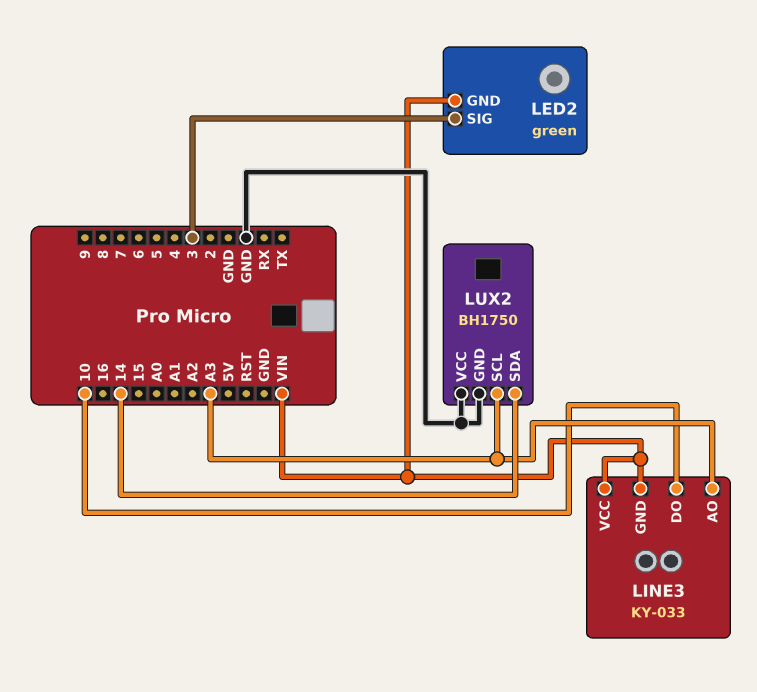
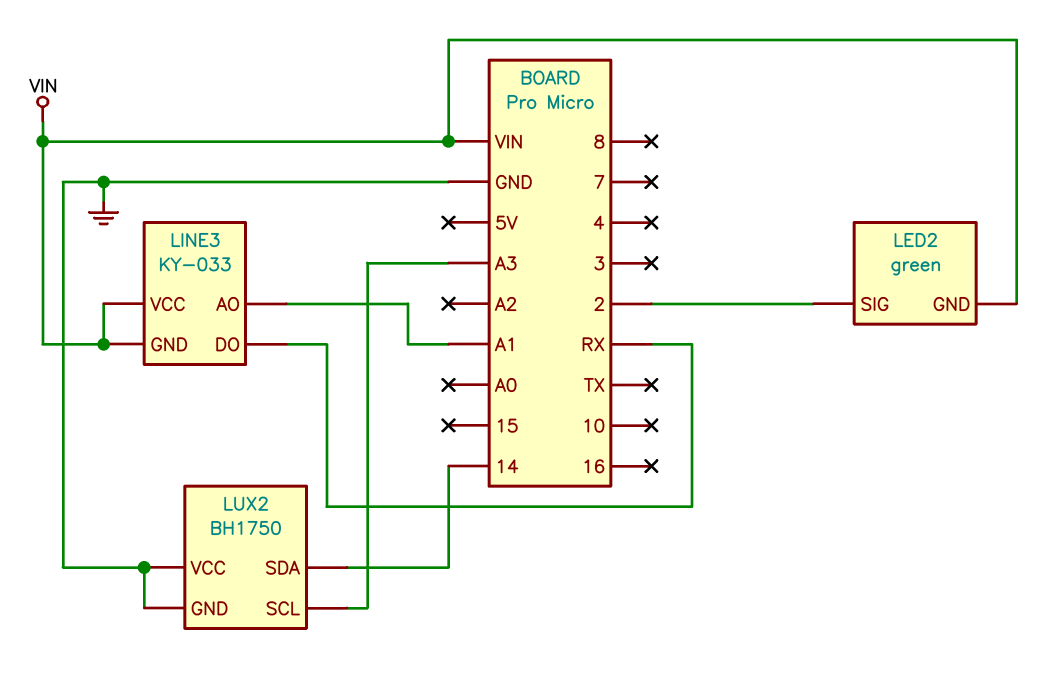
LED2 pin SIG: 3 -> 2
LINE3 pin AO: A3 -> A1
LINE3 pin DO: 10 -> RX

